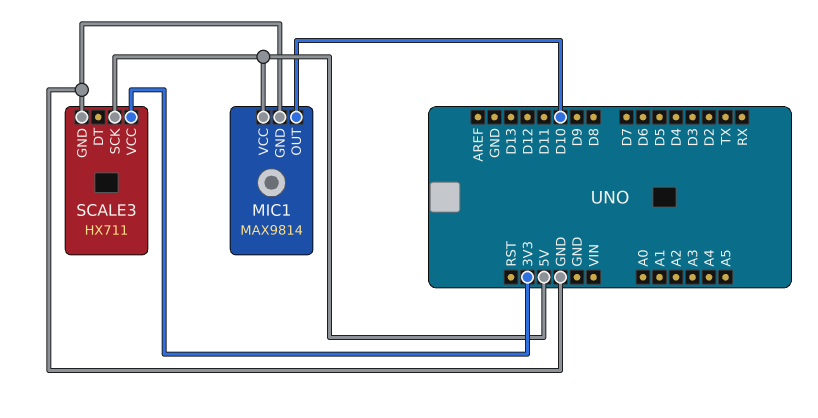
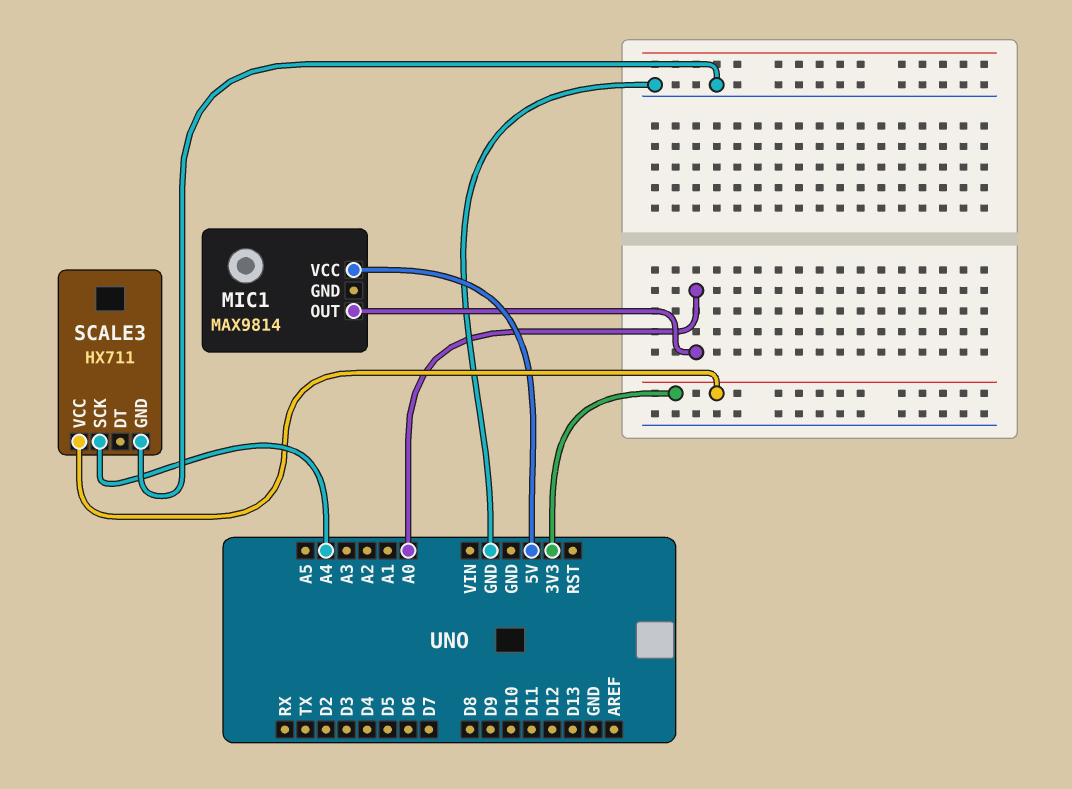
MIC1 pin GND: GND -> none
MIC1 pin OUT: D10 -> A0
SCALE3 pin SCK: 5V -> A4

